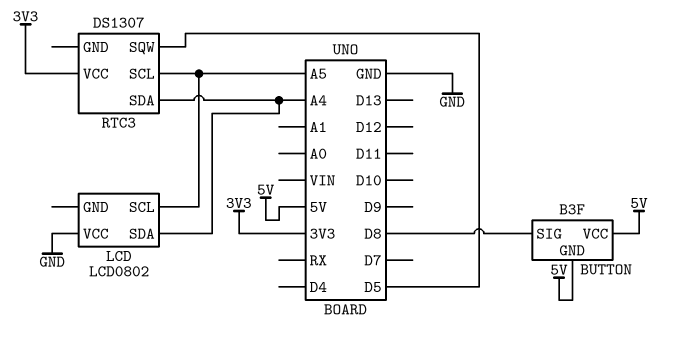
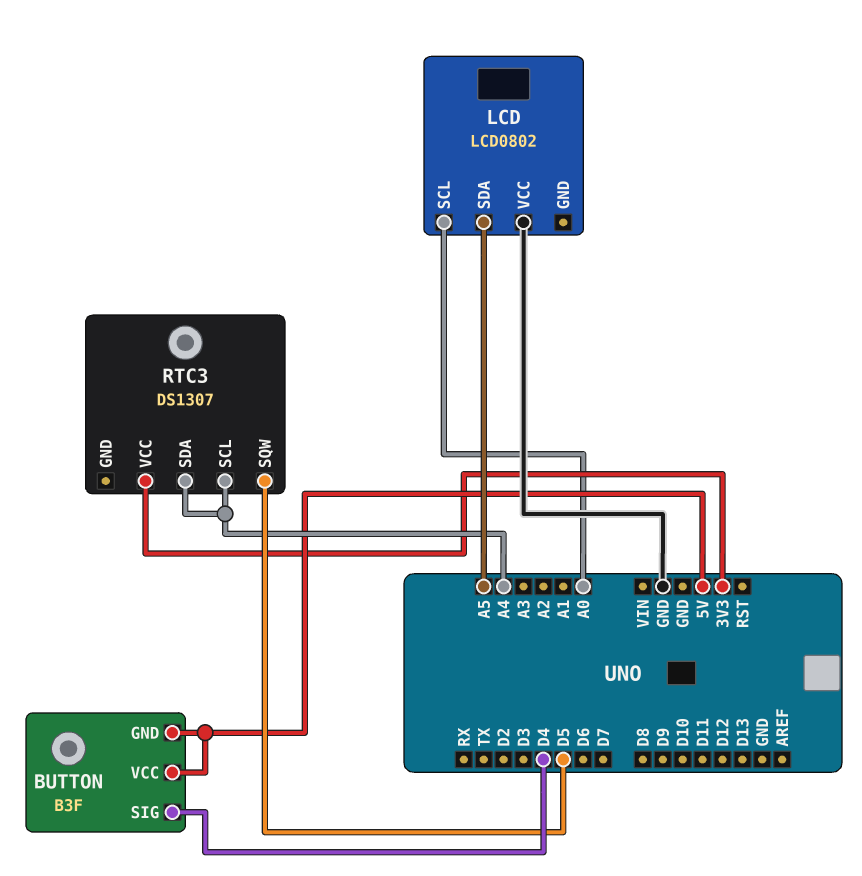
BUTTON pin SIG: D8 -> D4
LCD pin SCL: A5 -> A0
LCD pin SDA: A4 -> A5
RTC3 pin SCL: A5 -> A4

